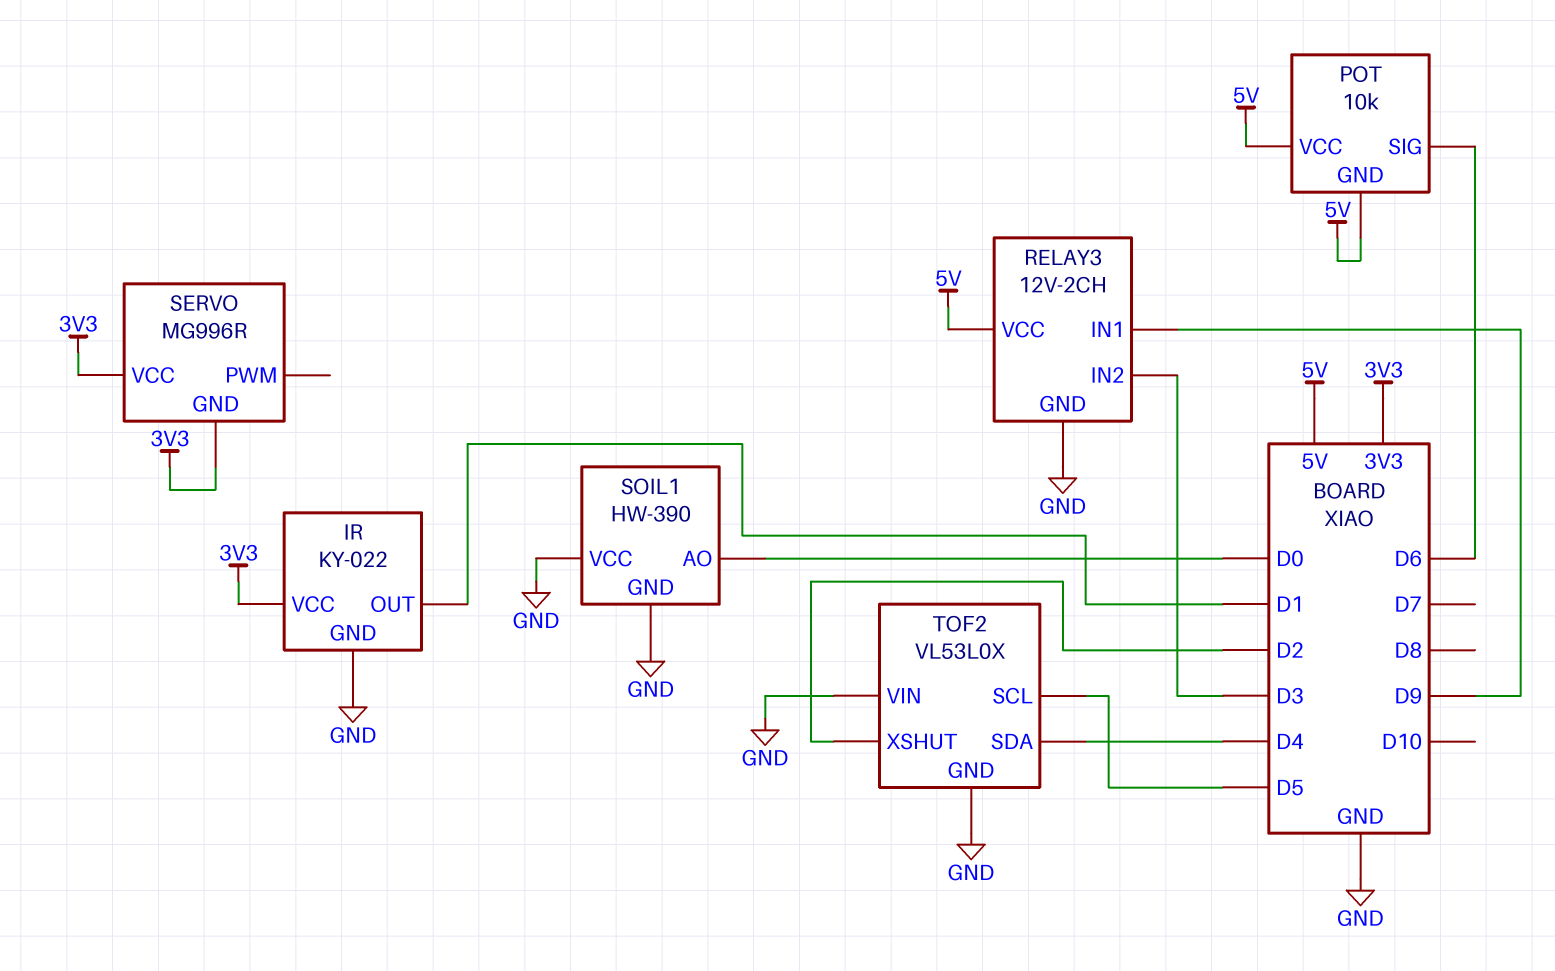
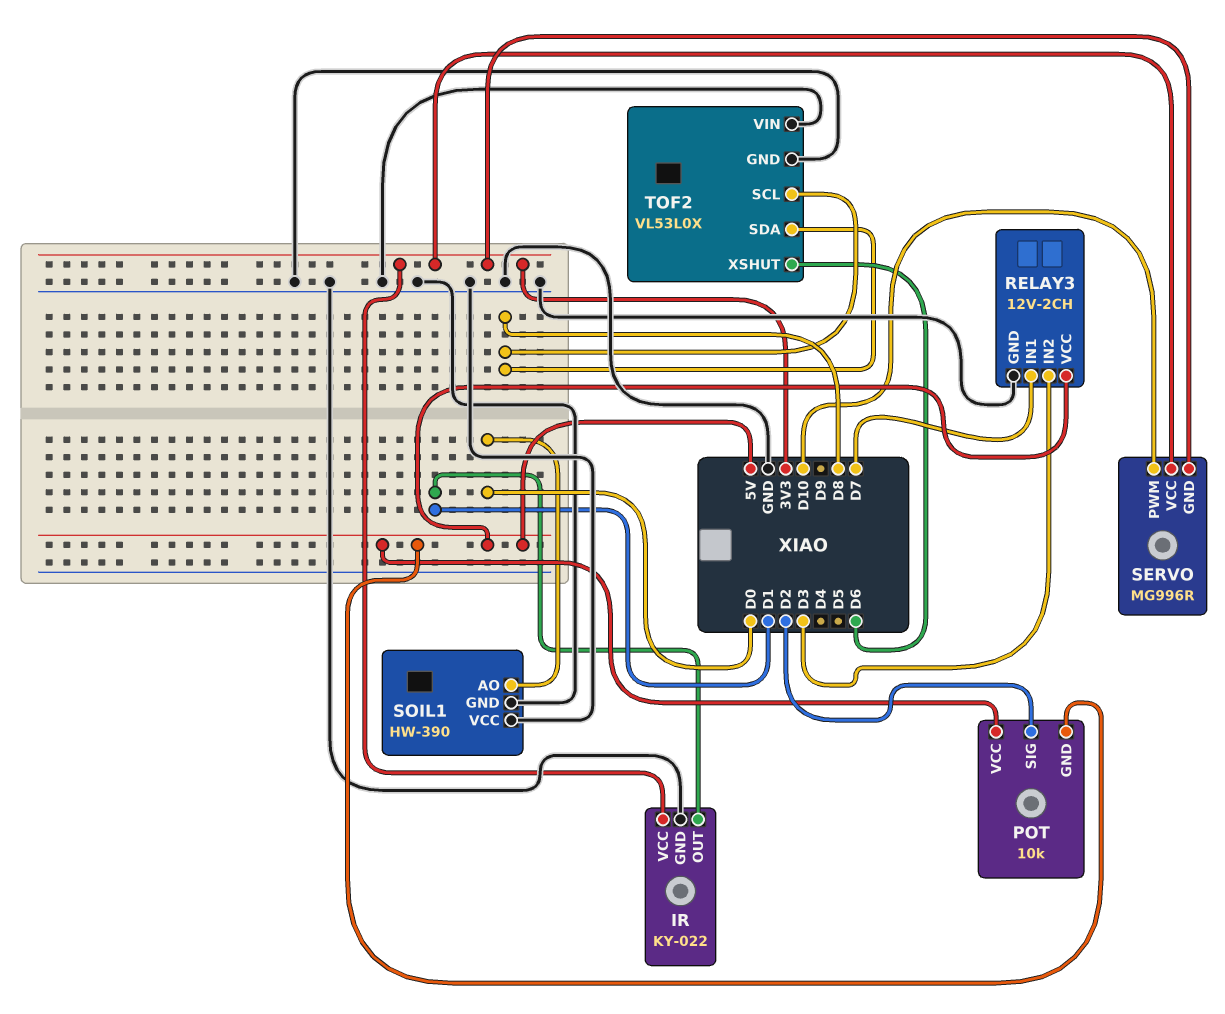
POT pin SIG: D6 -> D2
RELAY3 pin IN1: D9 -> D7
SERVO pin PWM: none -> D10
TOF2 pin SCL: D5 -> D8
TOF2 pin SDA: D4 -> D8
TOF2 pin XSHUT: D2 -> D6

